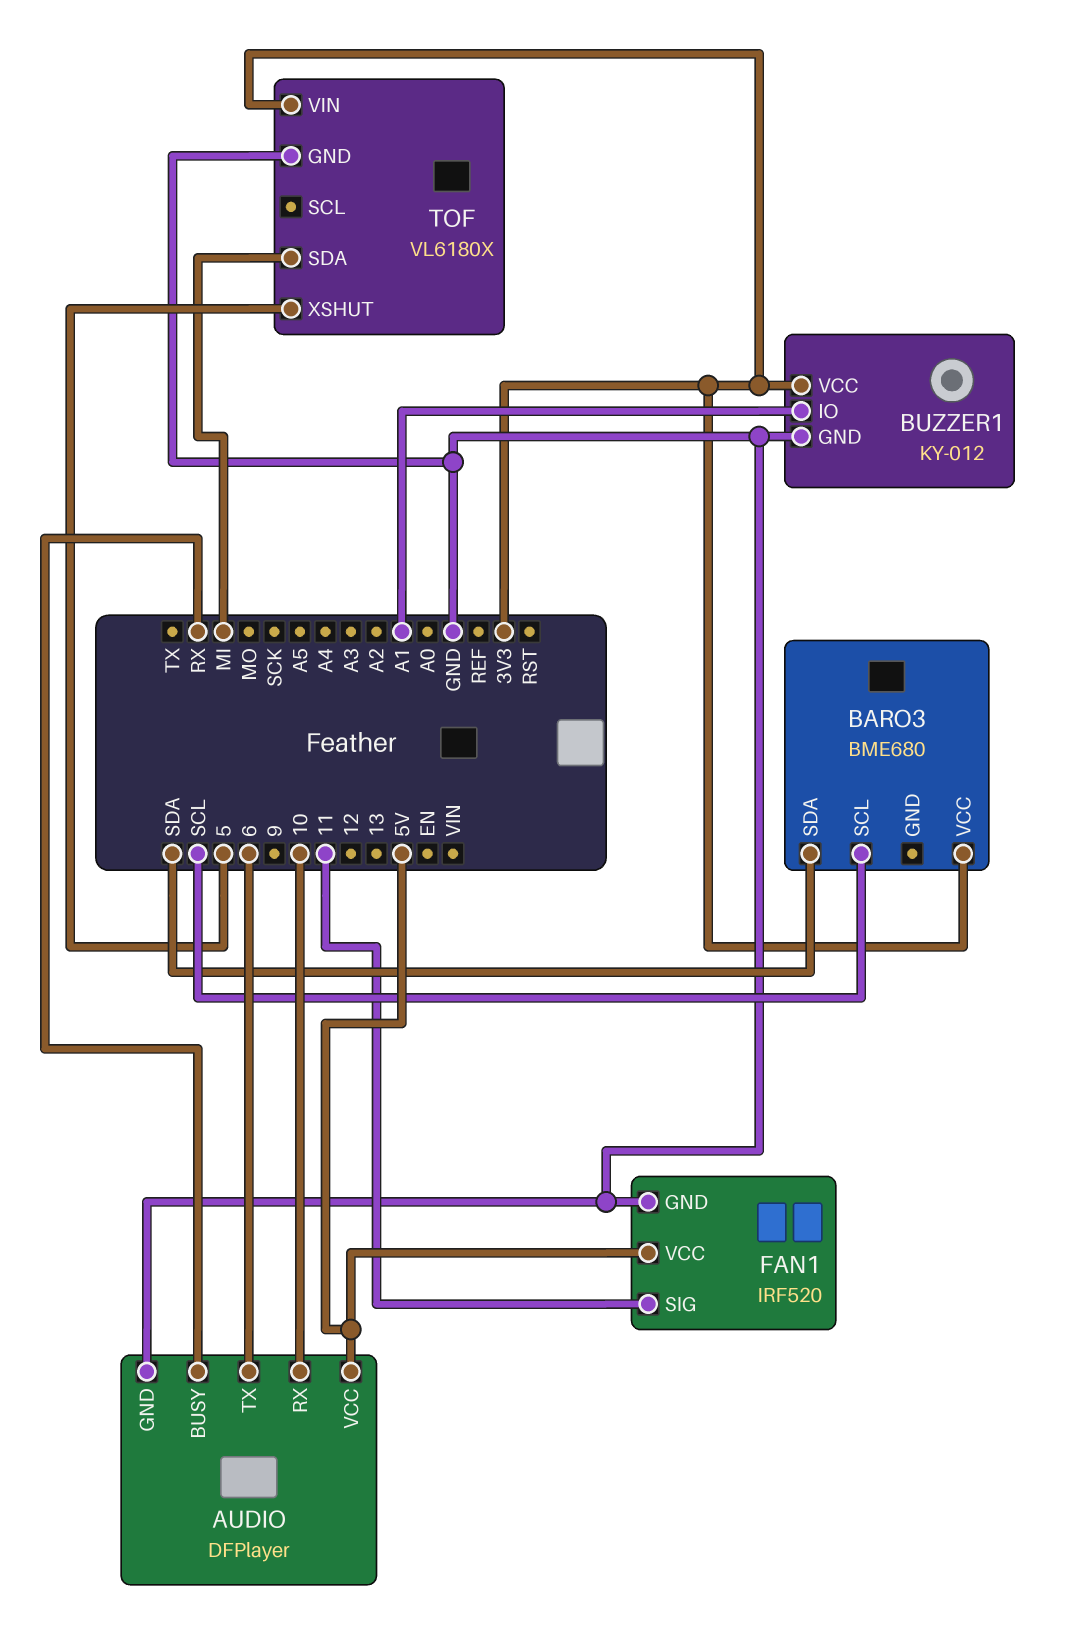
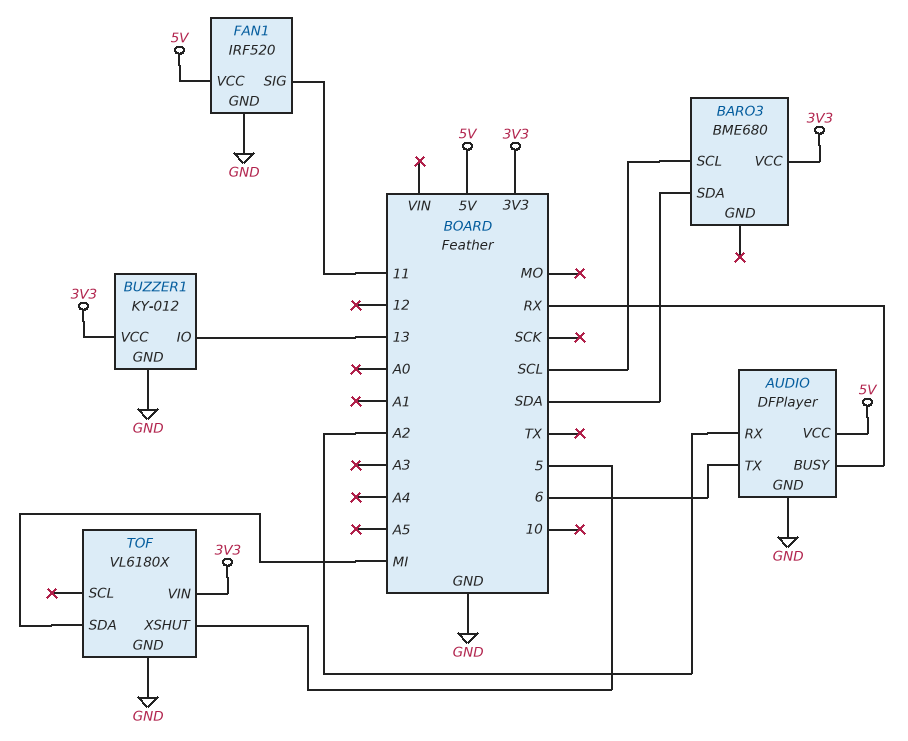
AUDIO pin RX: 10 -> A2
BUZZER1 pin IO: A1 -> 13

